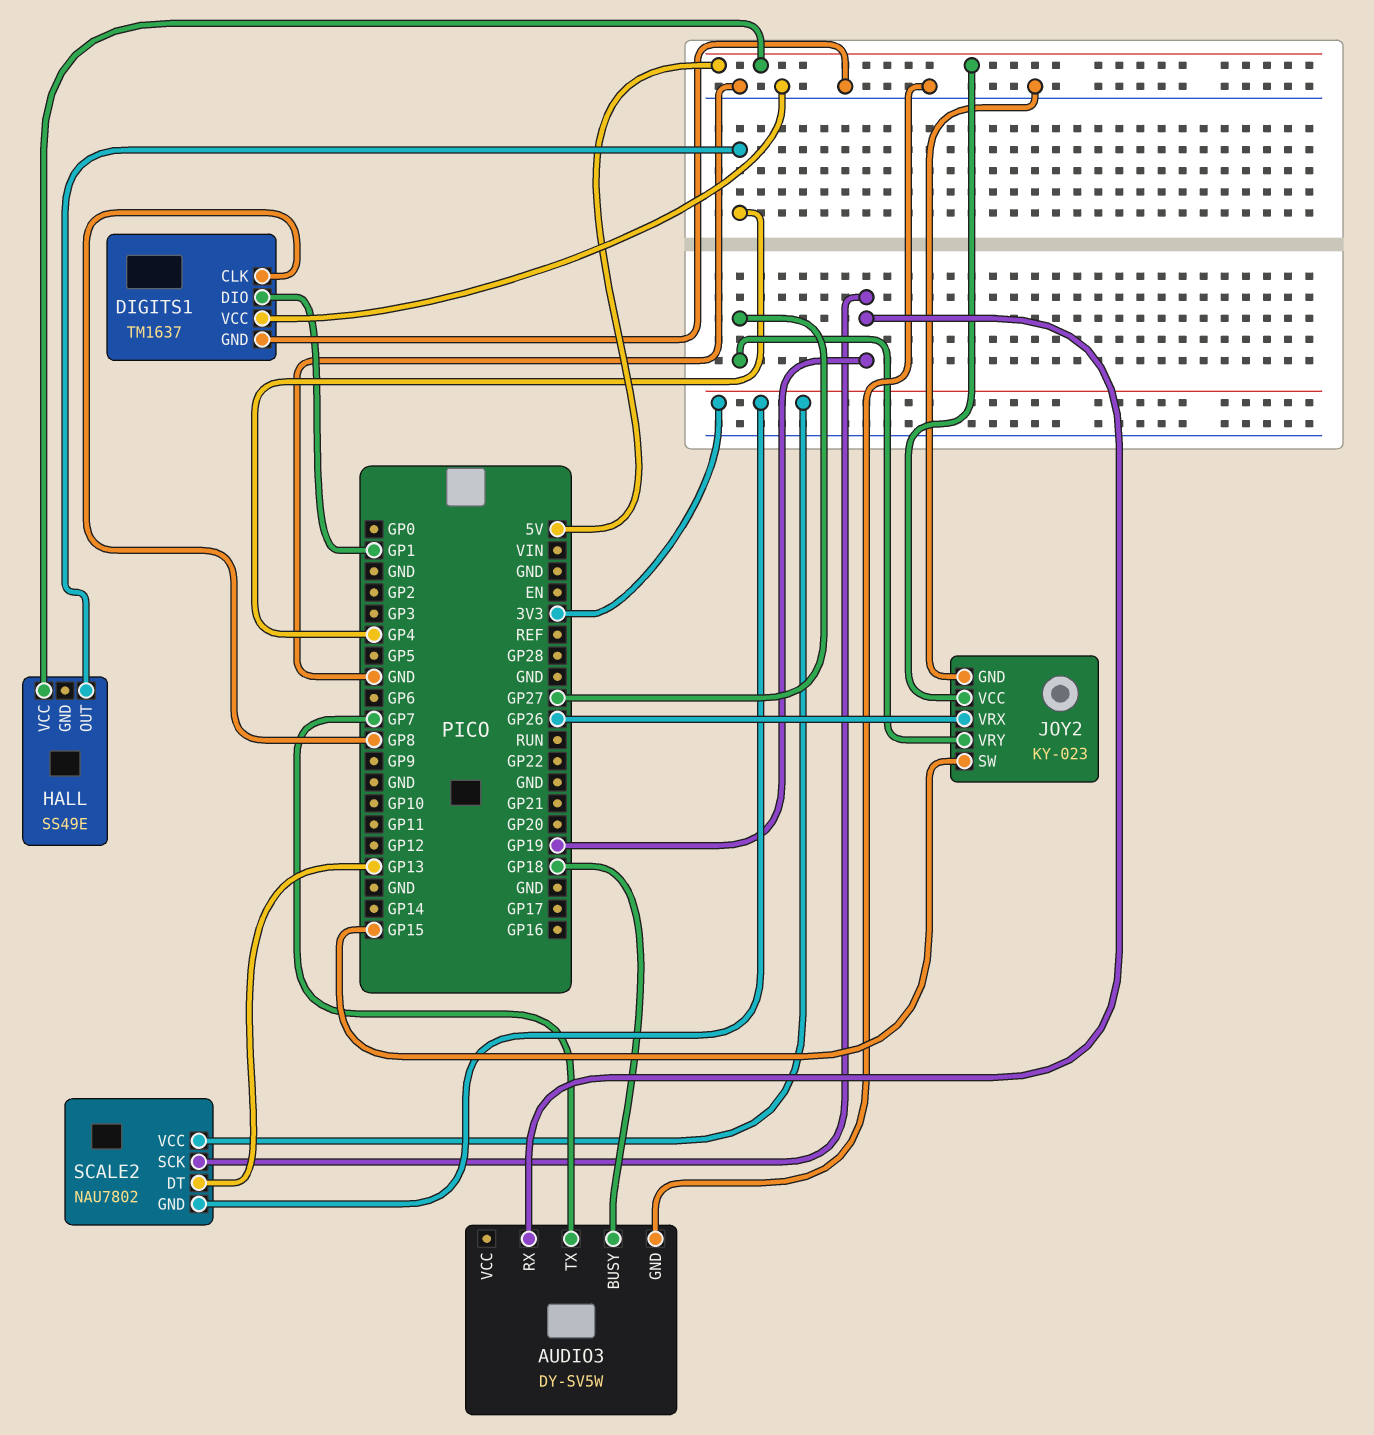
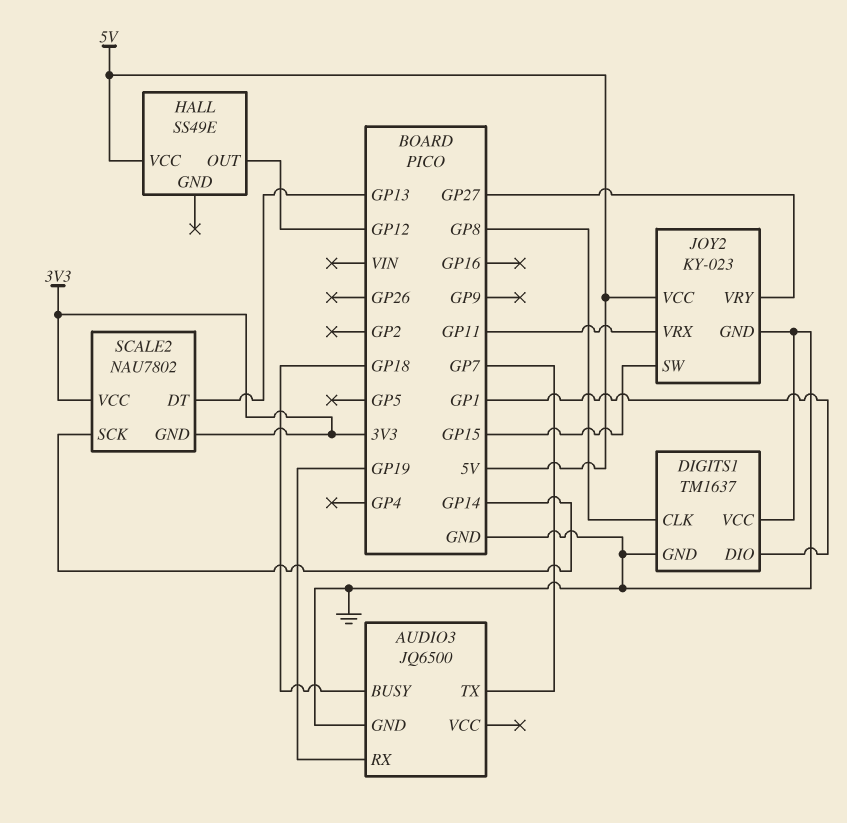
AUDIO3: DY-SV5W -> JQ6500
HALL pin OUT: GP4 -> GP12
JOY2 pin VRX: GP26 -> GP11
SCALE2 pin SCK: GP19 -> GP14

